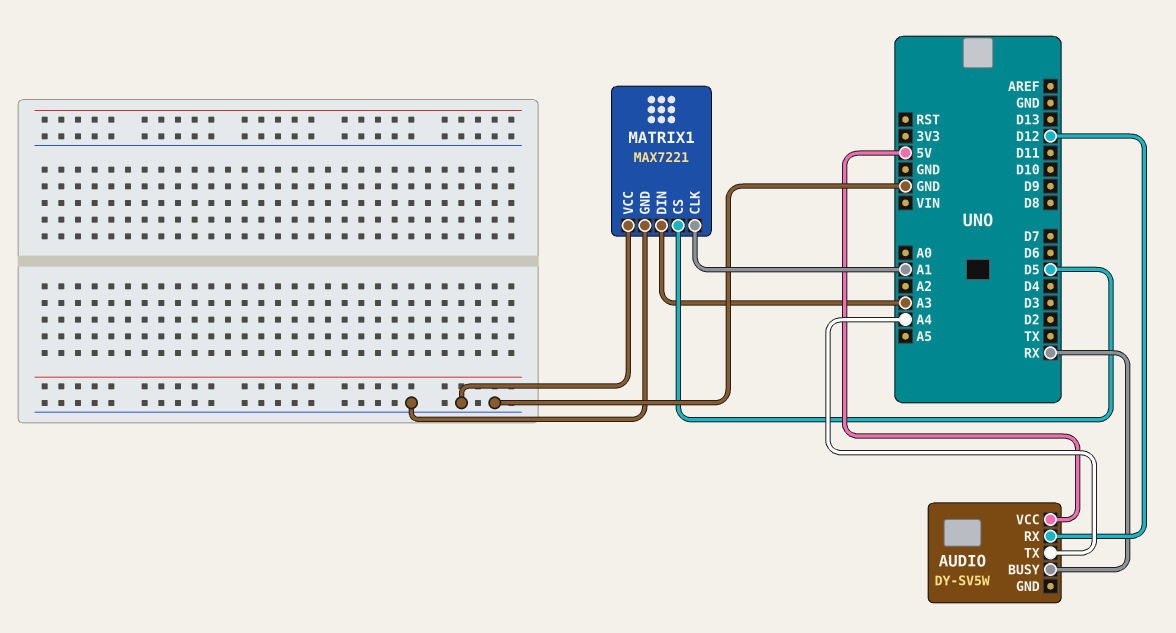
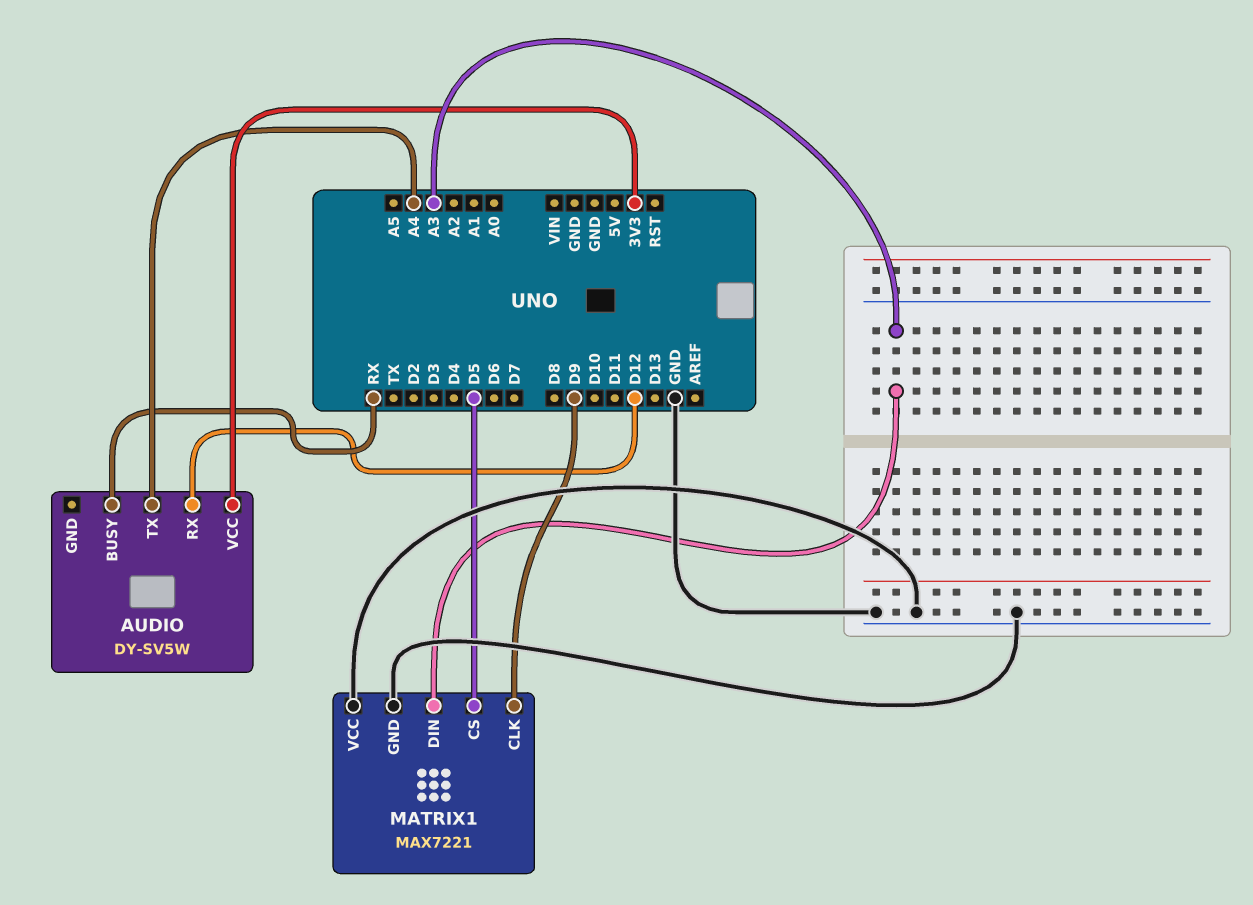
AUDIO pin VCC: 5V -> 3V3
MATRIX1 pin CLK: A1 -> D9

